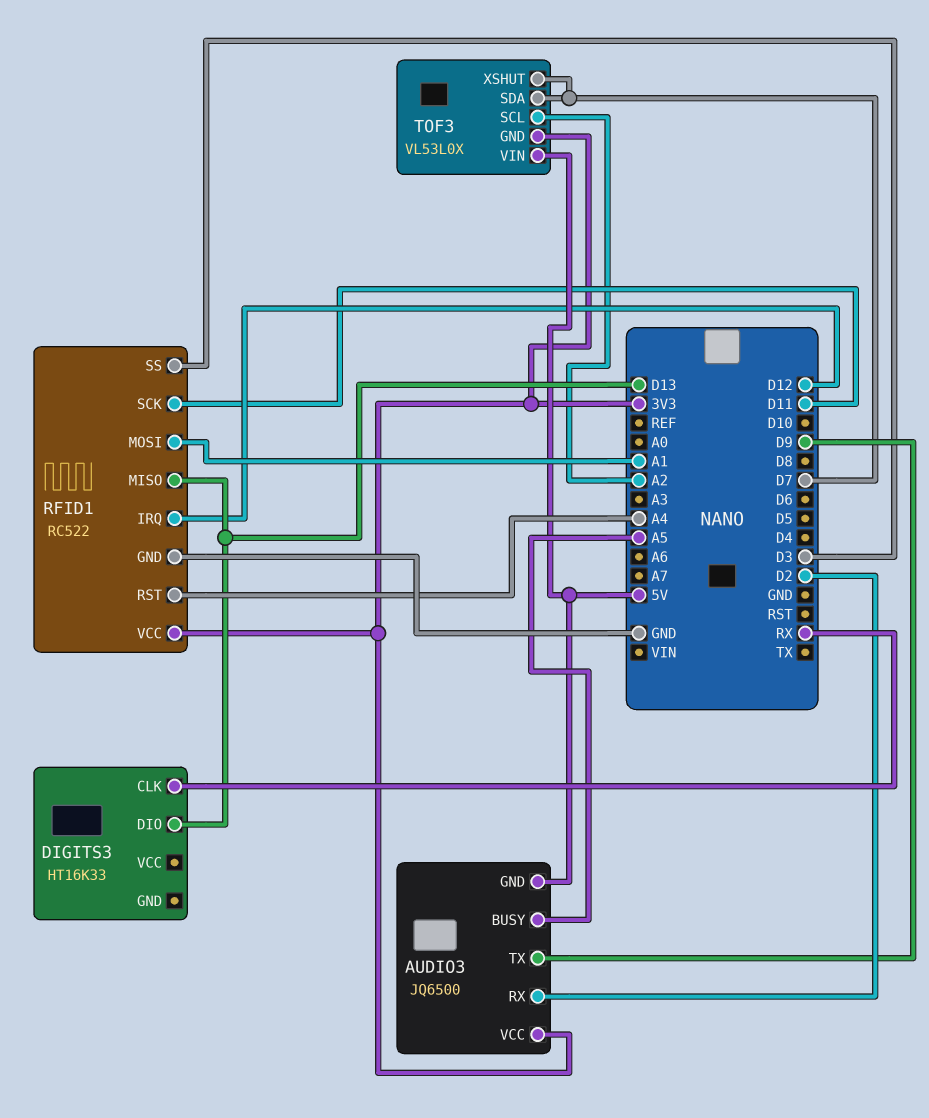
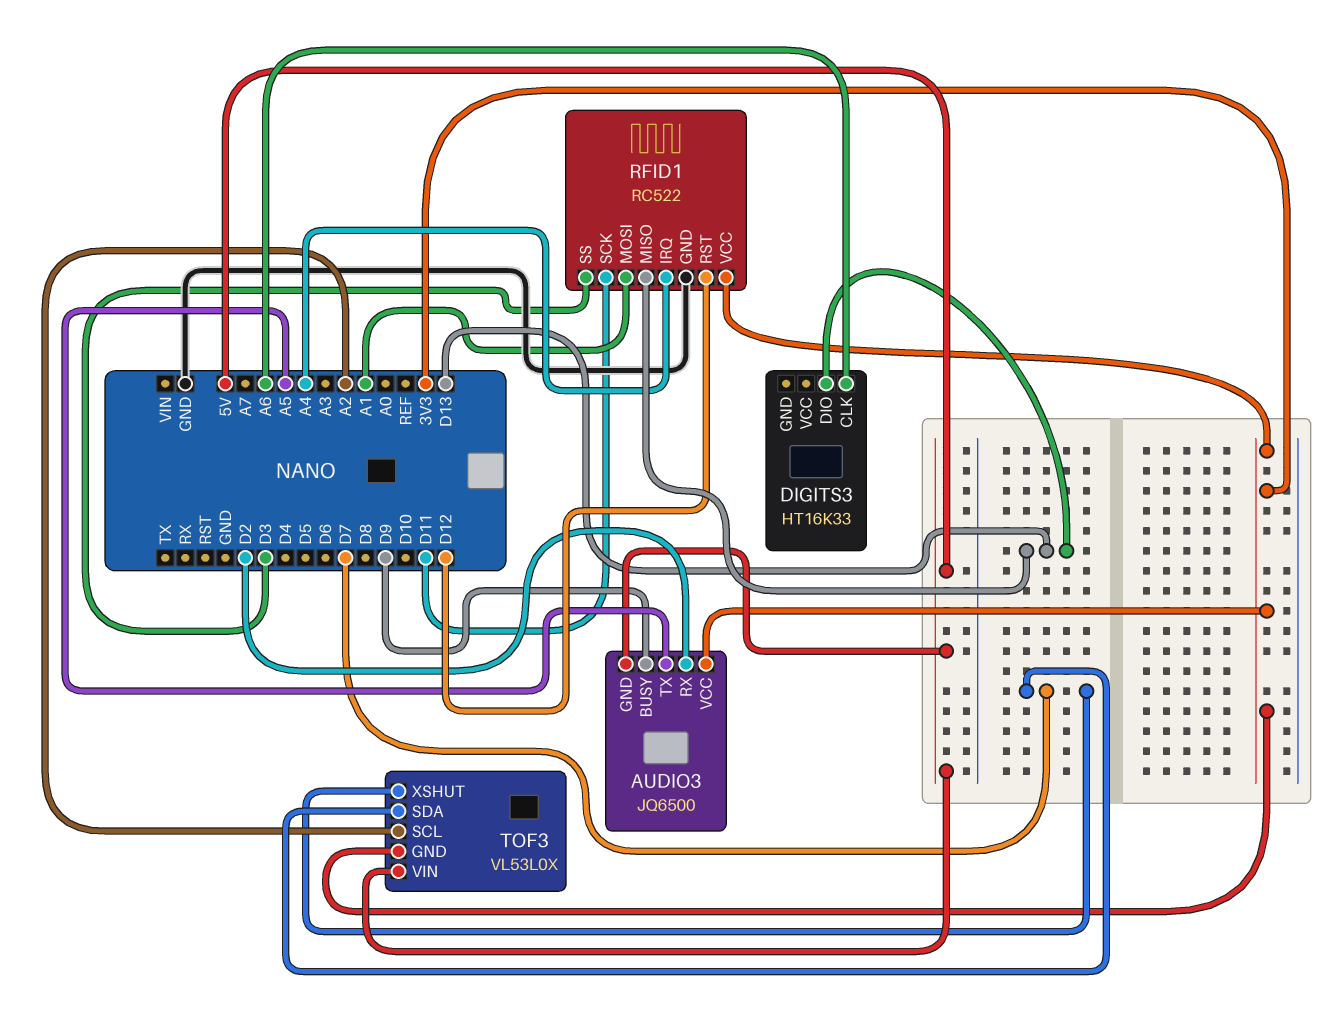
AUDIO3 pin BUSY: A5 -> D9
AUDIO3 pin TX: D9 -> A5
DIGITS3 pin CLK: RX -> A6
RFID1 pin IRQ: D12 -> A4
RFID1 pin RST: A4 -> D12

